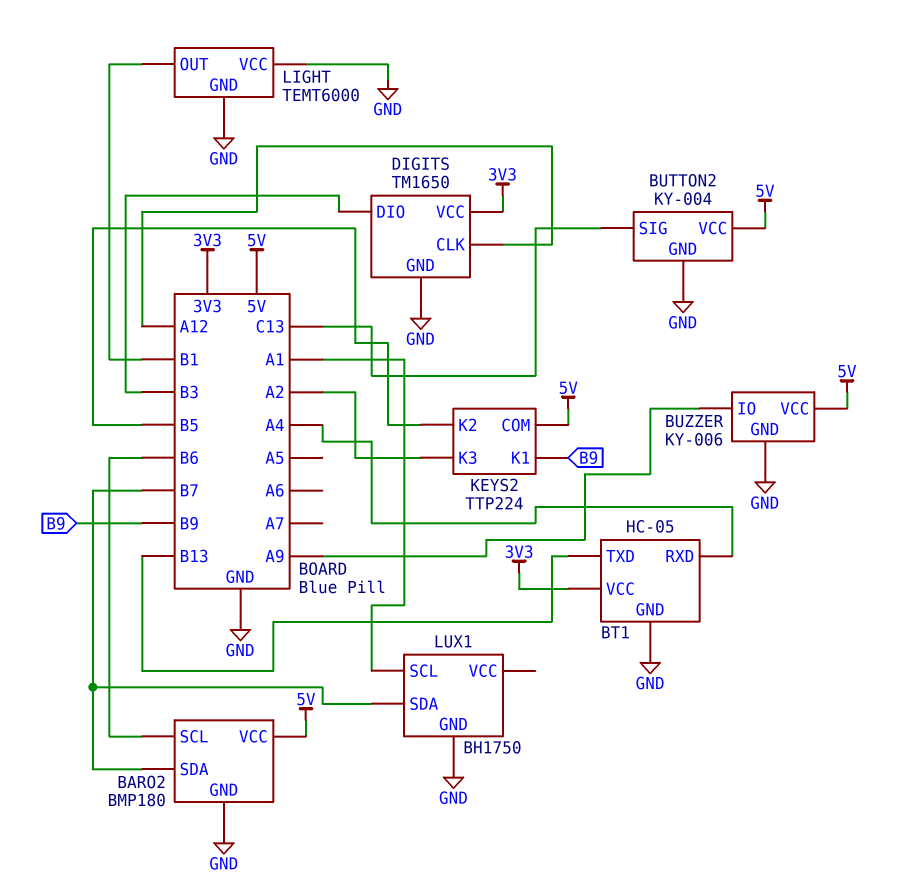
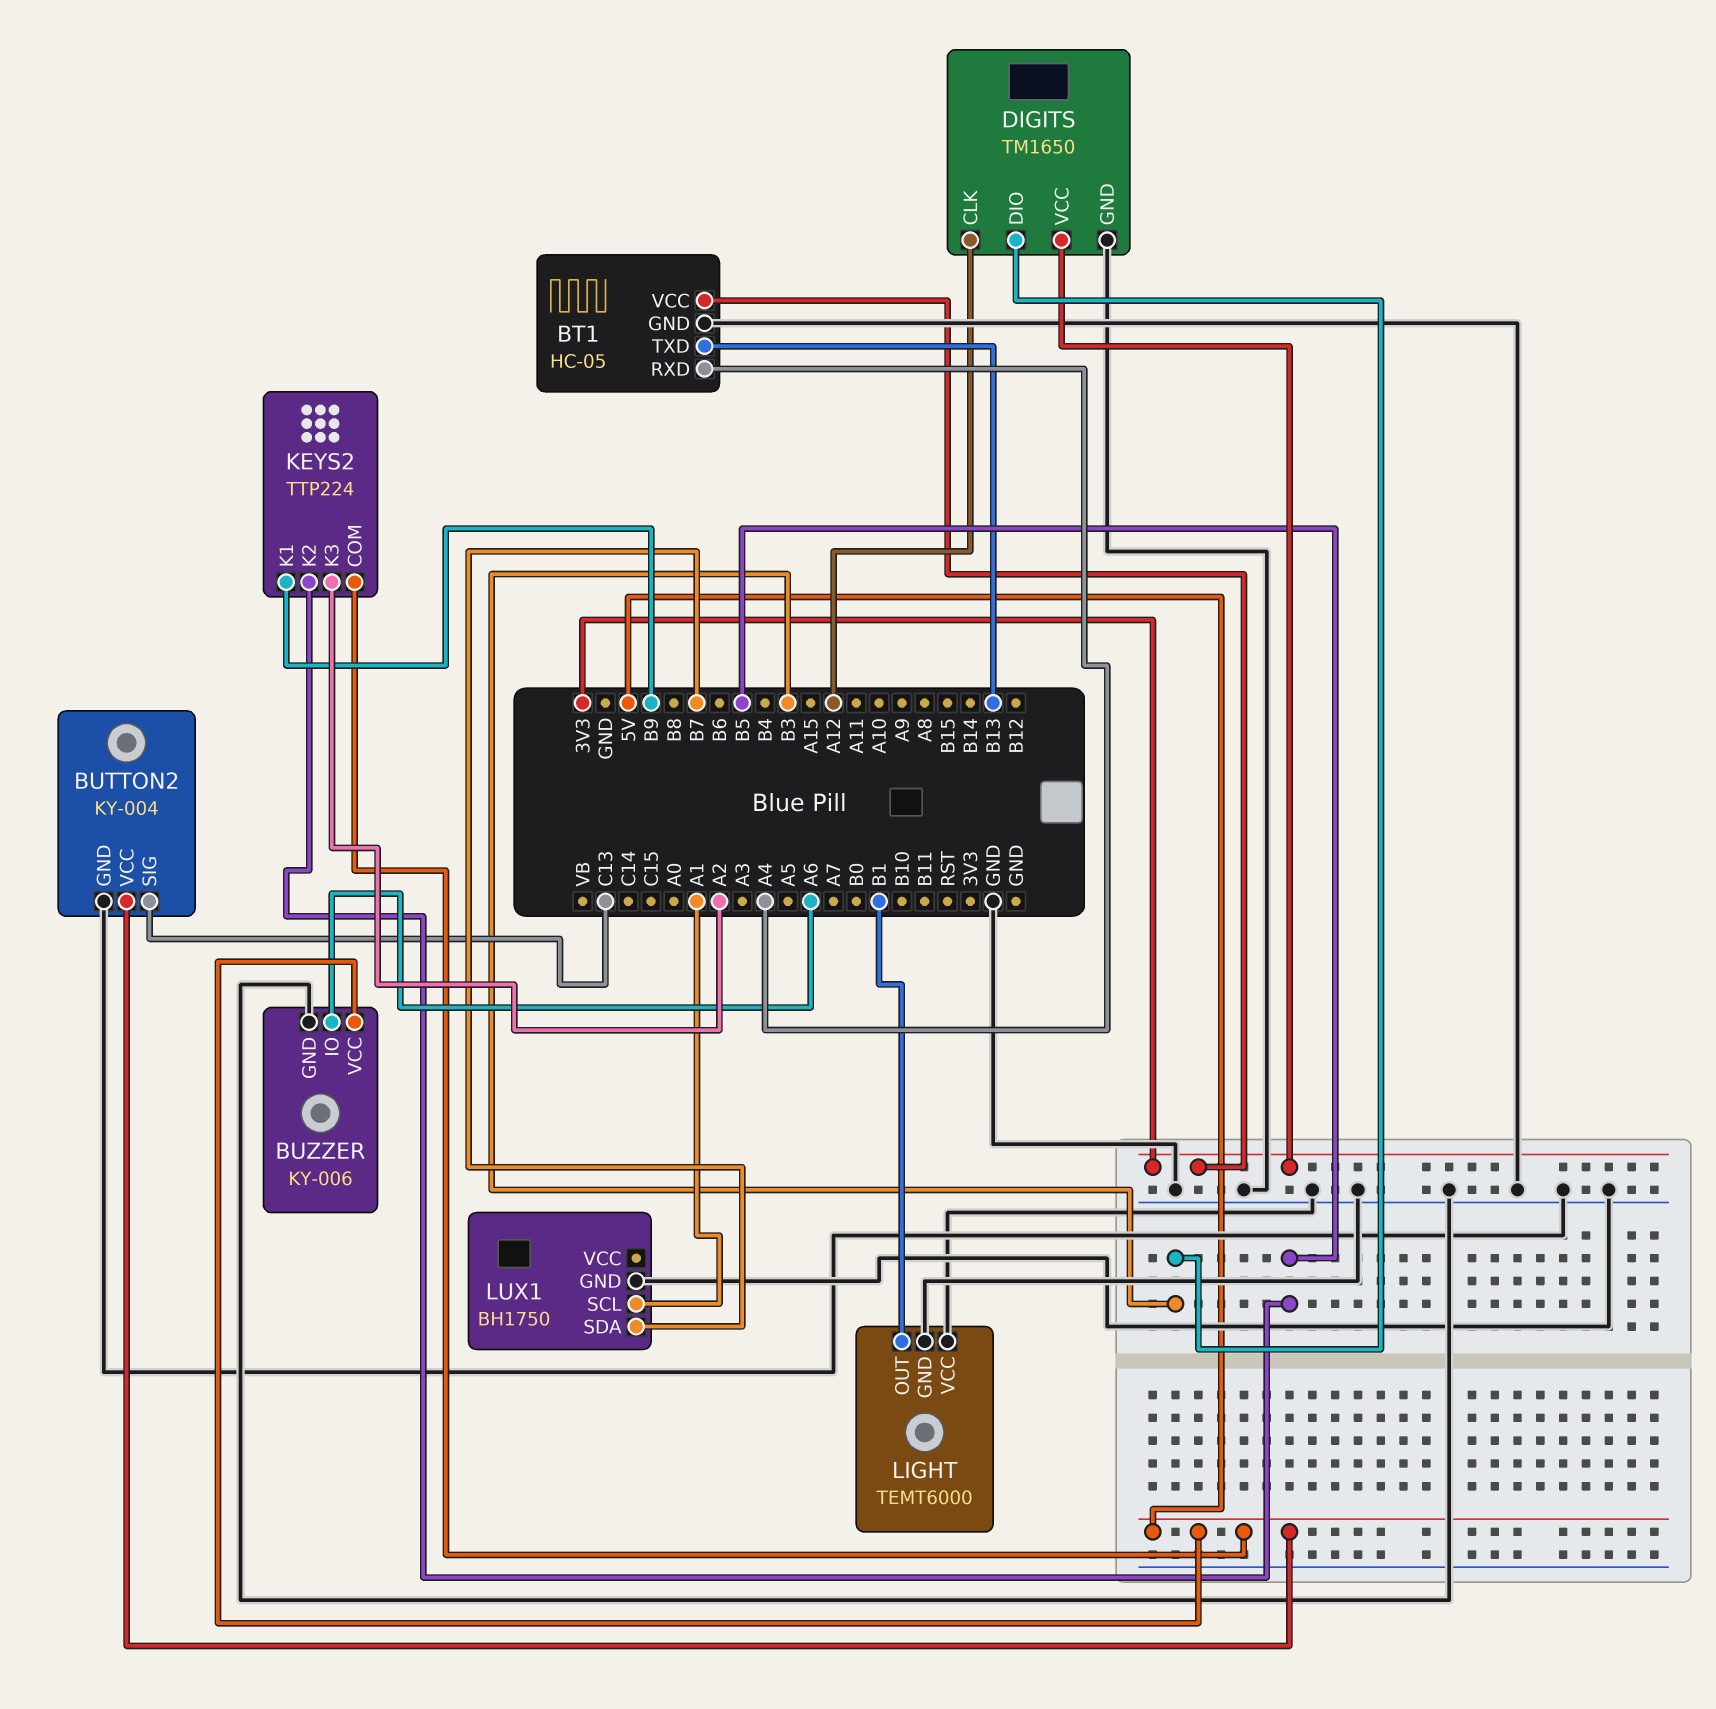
BARO2: BMP180 -> none
BARO2 pin GND: GND -> none
BARO2 pin SCL: B6 -> none
BARO2 pin SDA: B7 -> none
BARO2 pin VCC: 5V -> none
BUZZER pin IO: A9 -> A6

